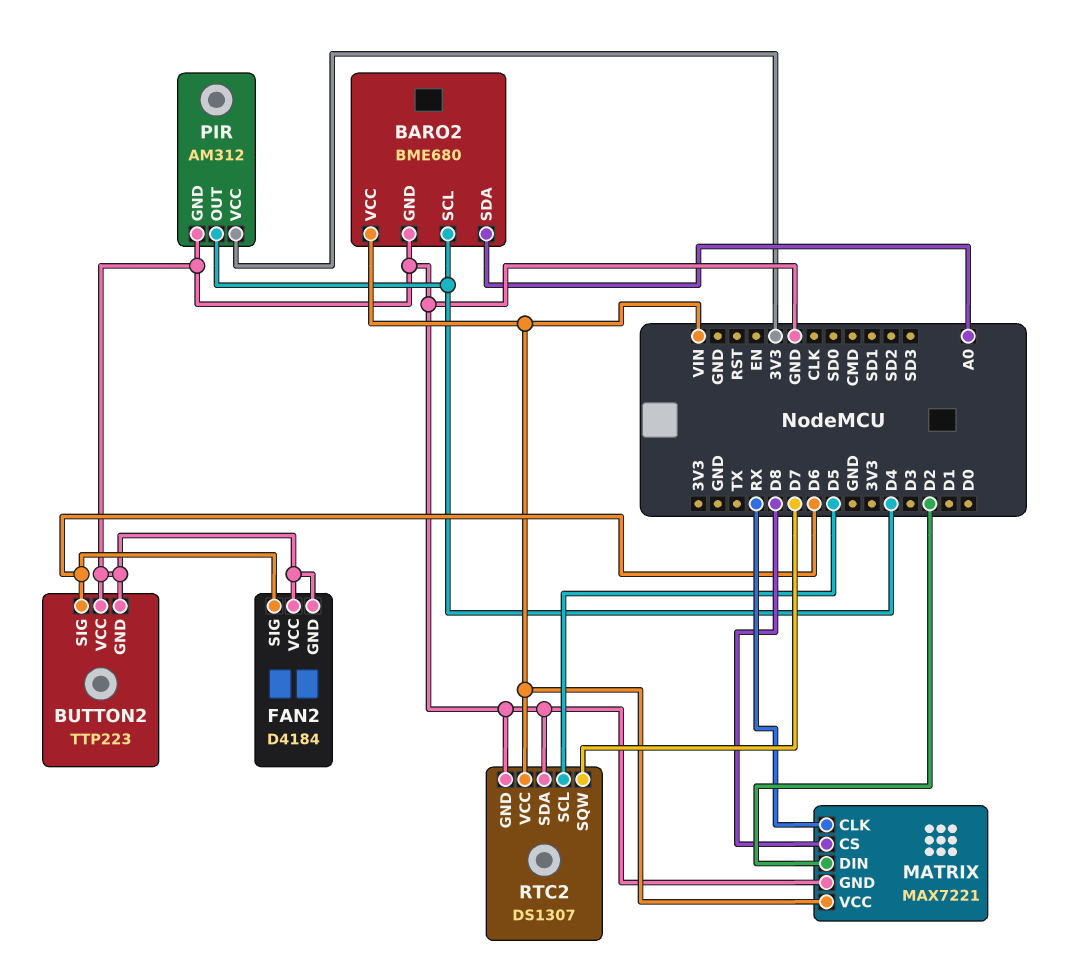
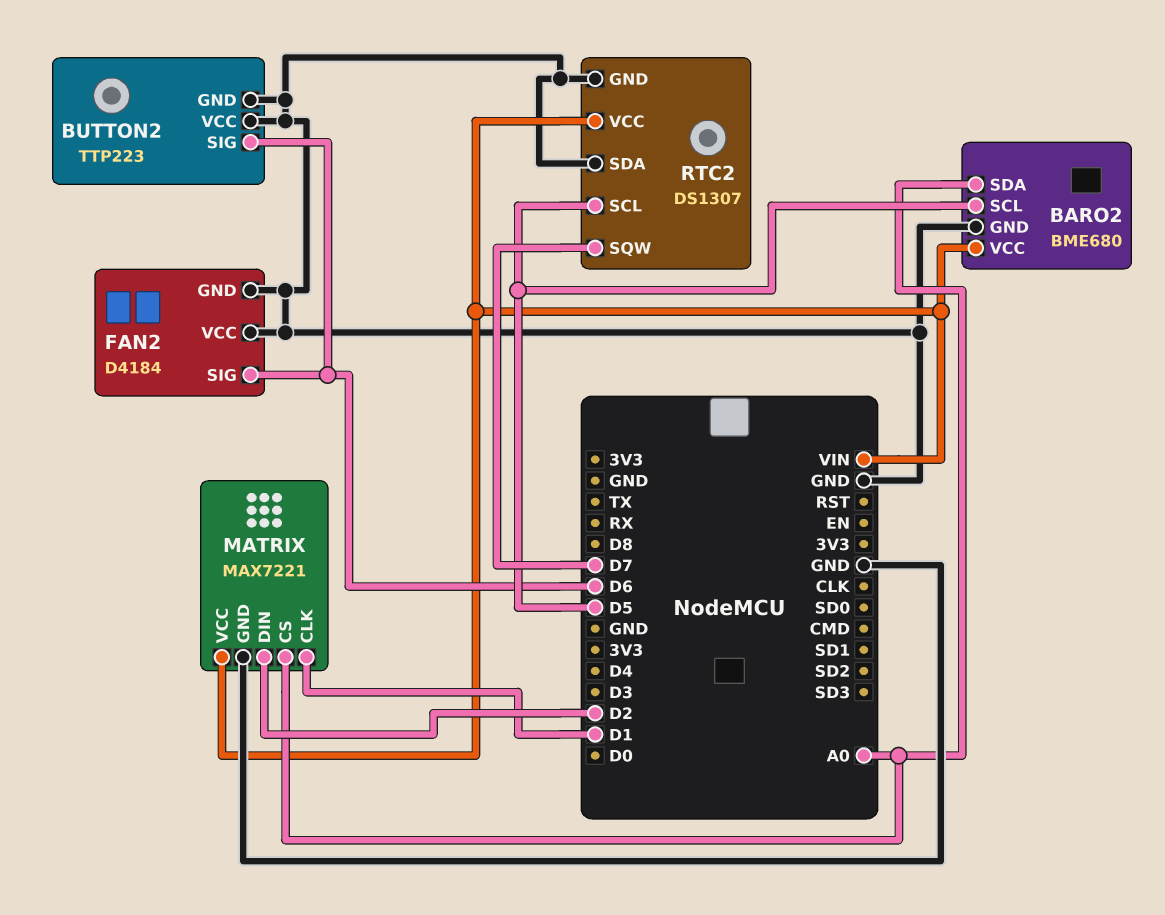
BARO2 pin SCL: D4 -> D5
MATRIX pin CLK: RX -> D1
MATRIX pin CS: D8 -> A0
PIR: AM312 -> none
PIR pin GND: GND -> none
PIR pin OUT: D4 -> none
PIR pin VCC: 3V3 -> none

